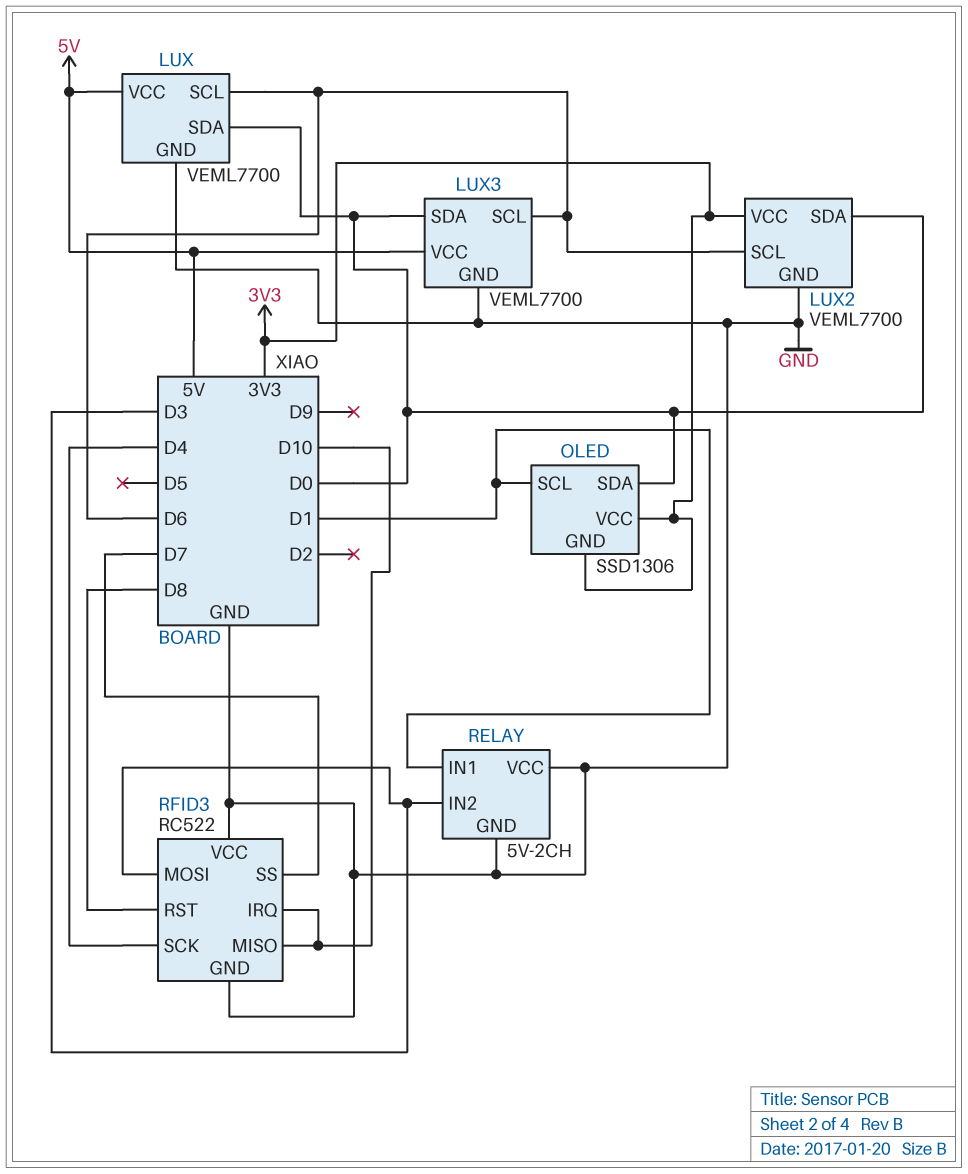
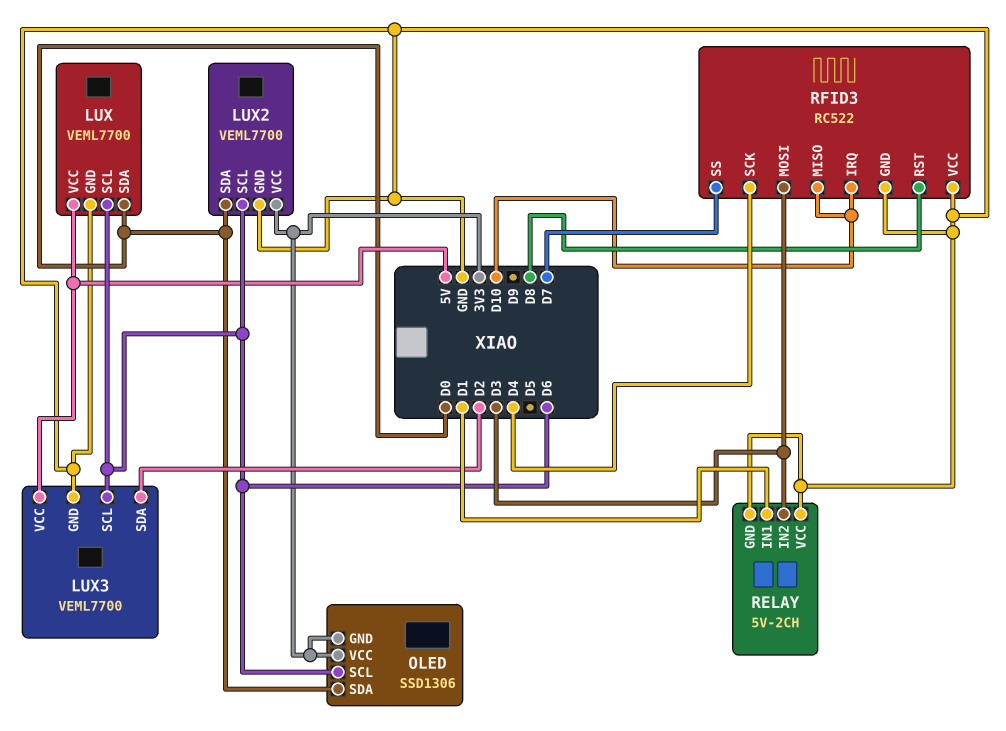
LUX3 pin SDA: D0 -> D2
OLED pin SCL: D1 -> D6

